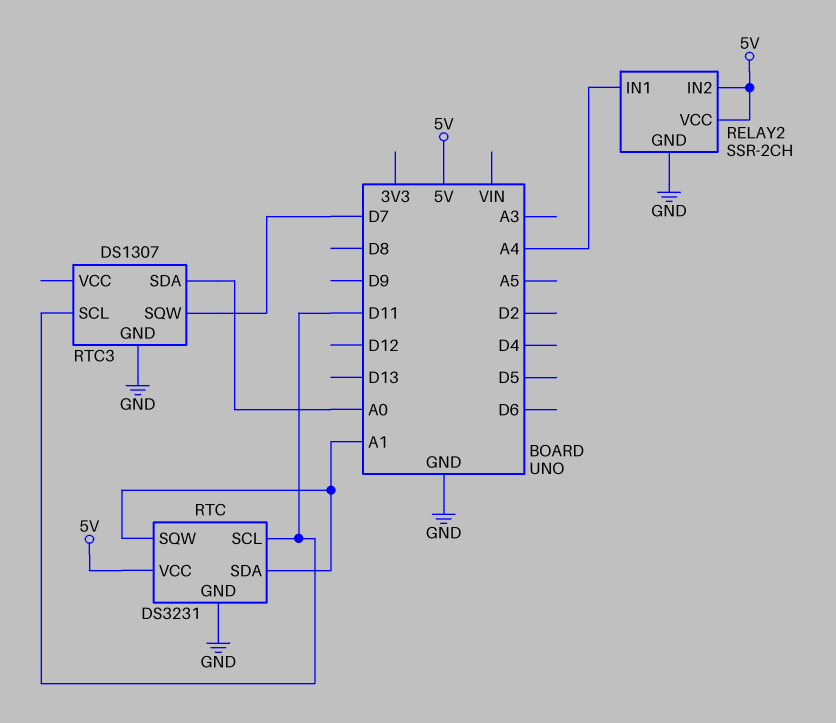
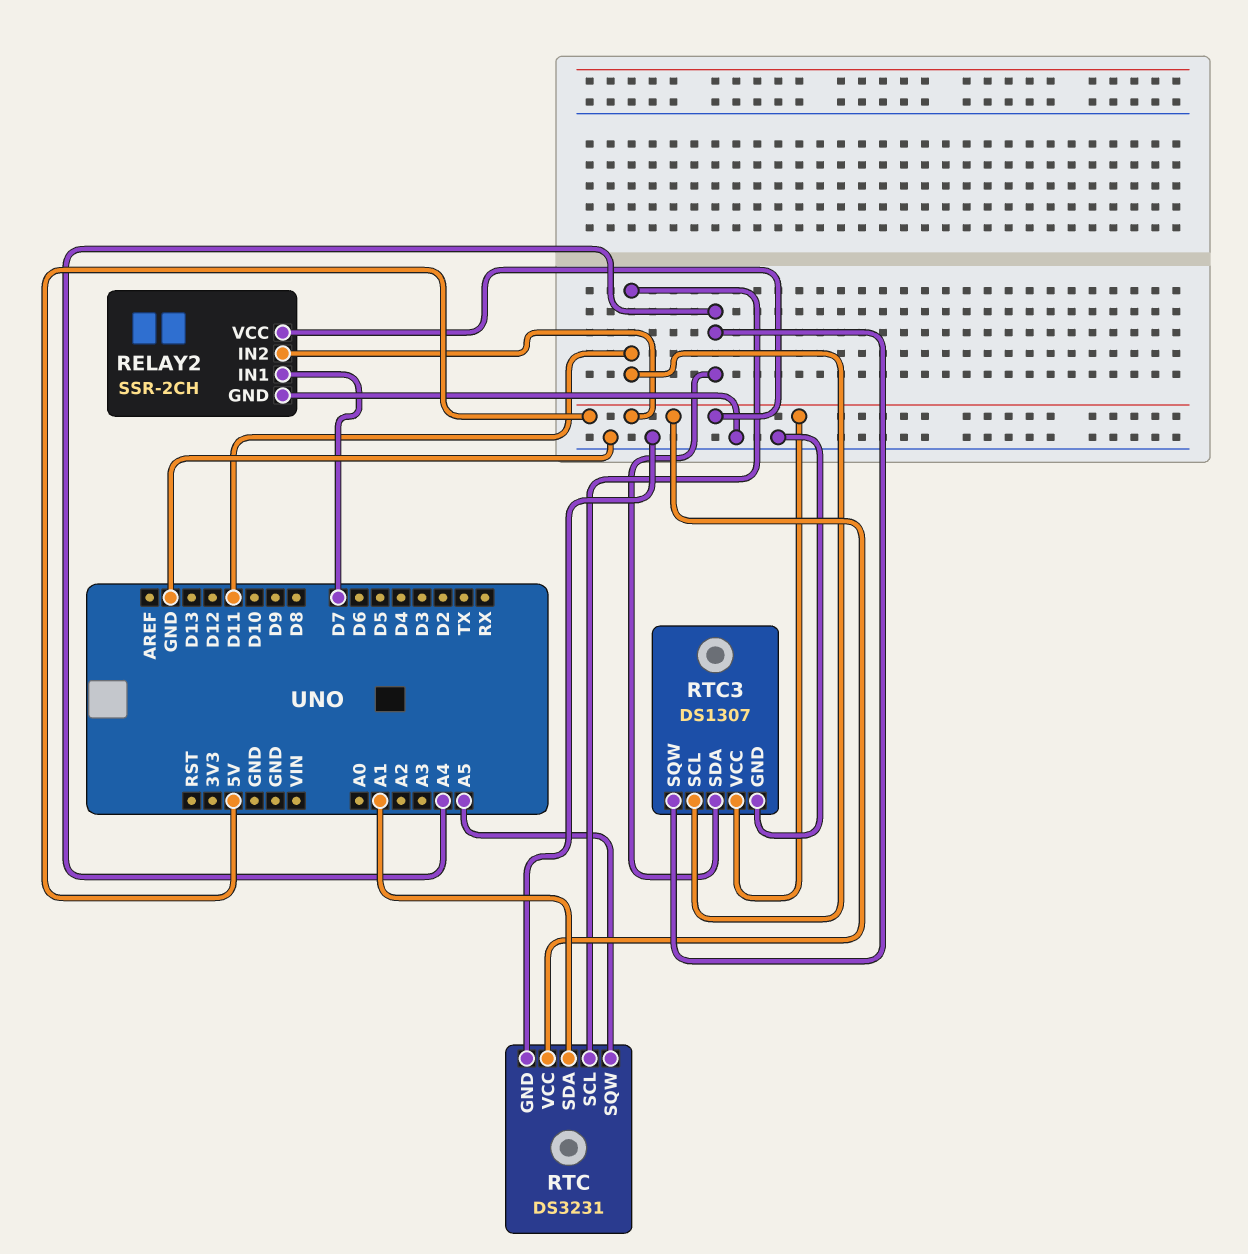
RELAY2 pin IN1: A4 -> D7
RTC pin SQW: A1 -> A5
RTC3 pin SDA: A0 -> A4
RTC3 pin SQW: D7 -> A4
RTC3 pin VCC: none -> 5V

